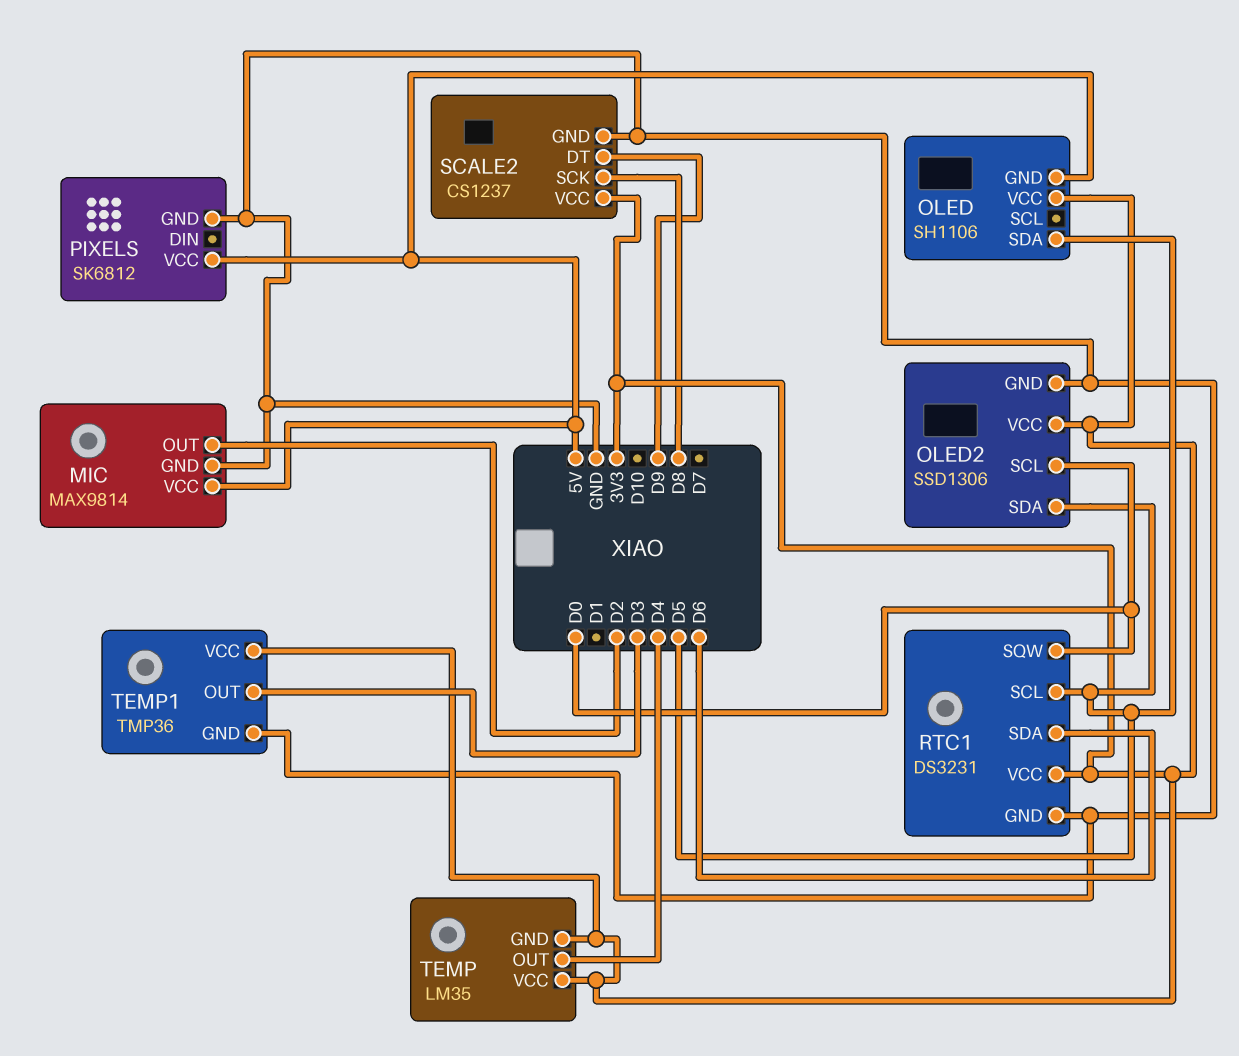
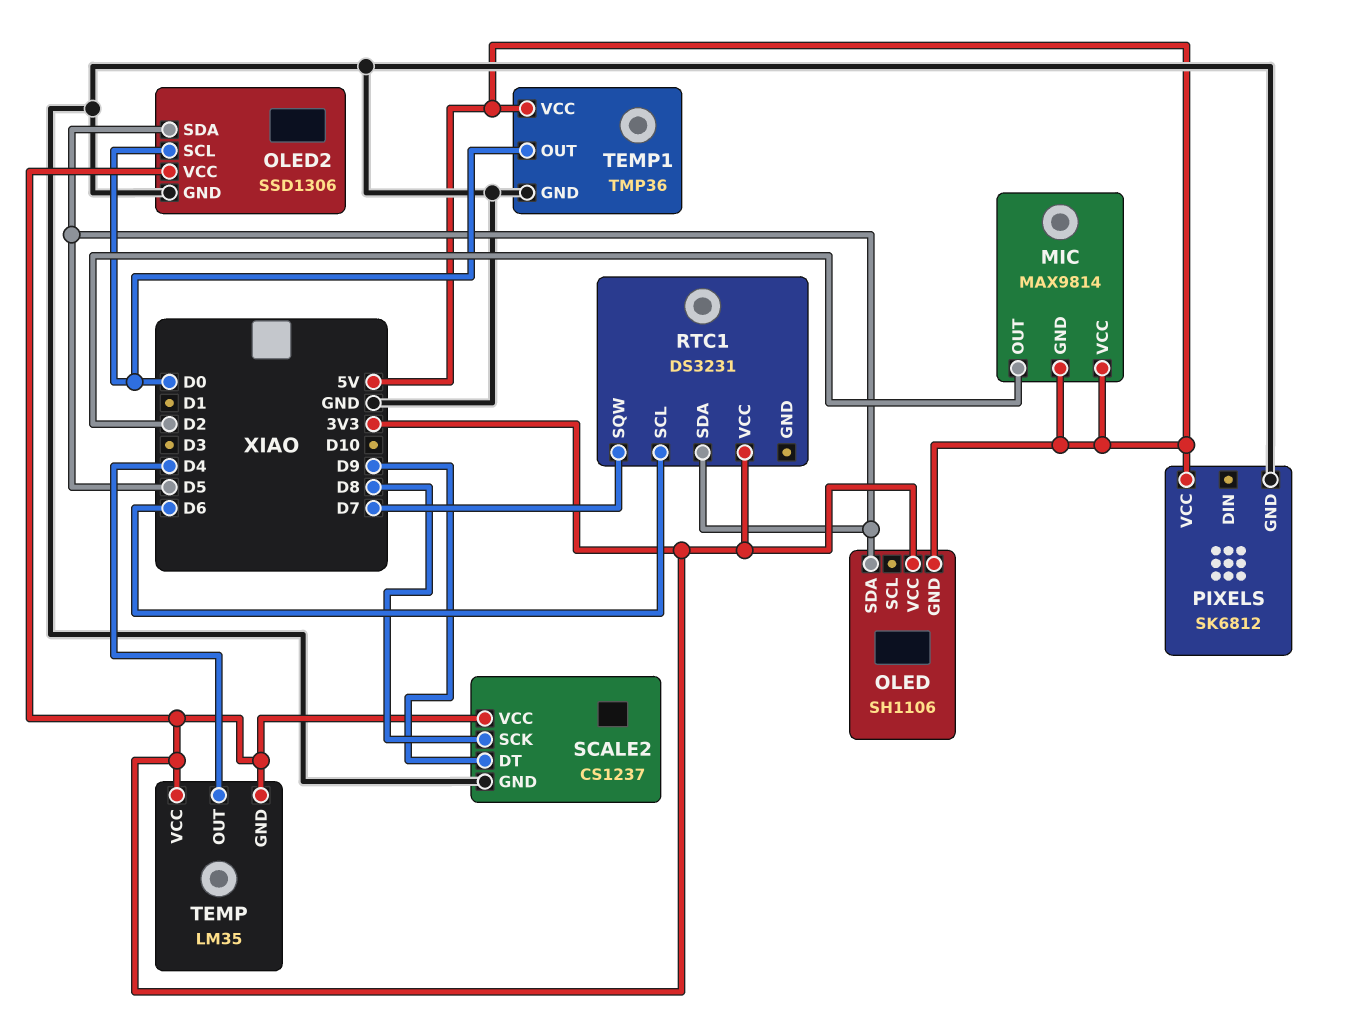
MIC pin GND: GND -> 5V
RTC1 pin GND: GND -> none
RTC1 pin SCL: D5 -> D6
RTC1 pin SDA: D6 -> D5
RTC1 pin SQW: D0 -> D7
TEMP1 pin OUT: D3 -> D0
TEMP1 pin VCC: 3V3 -> 5V

